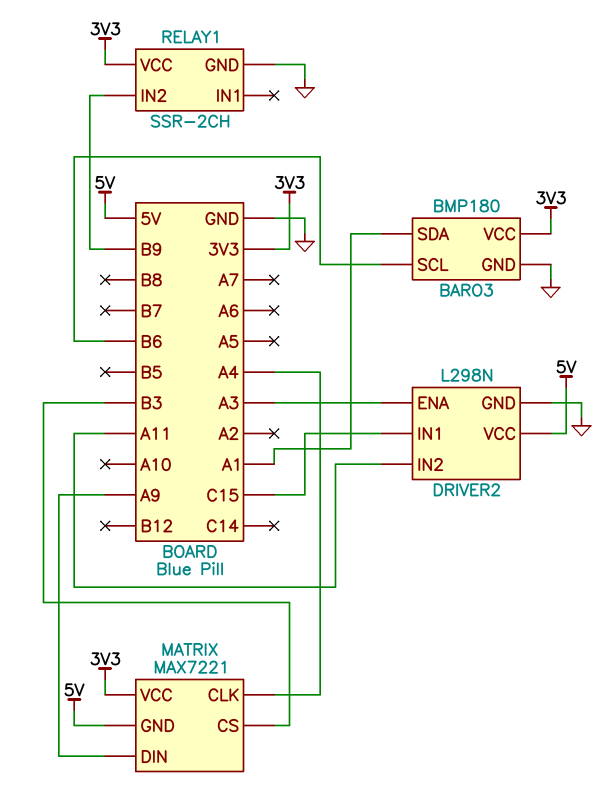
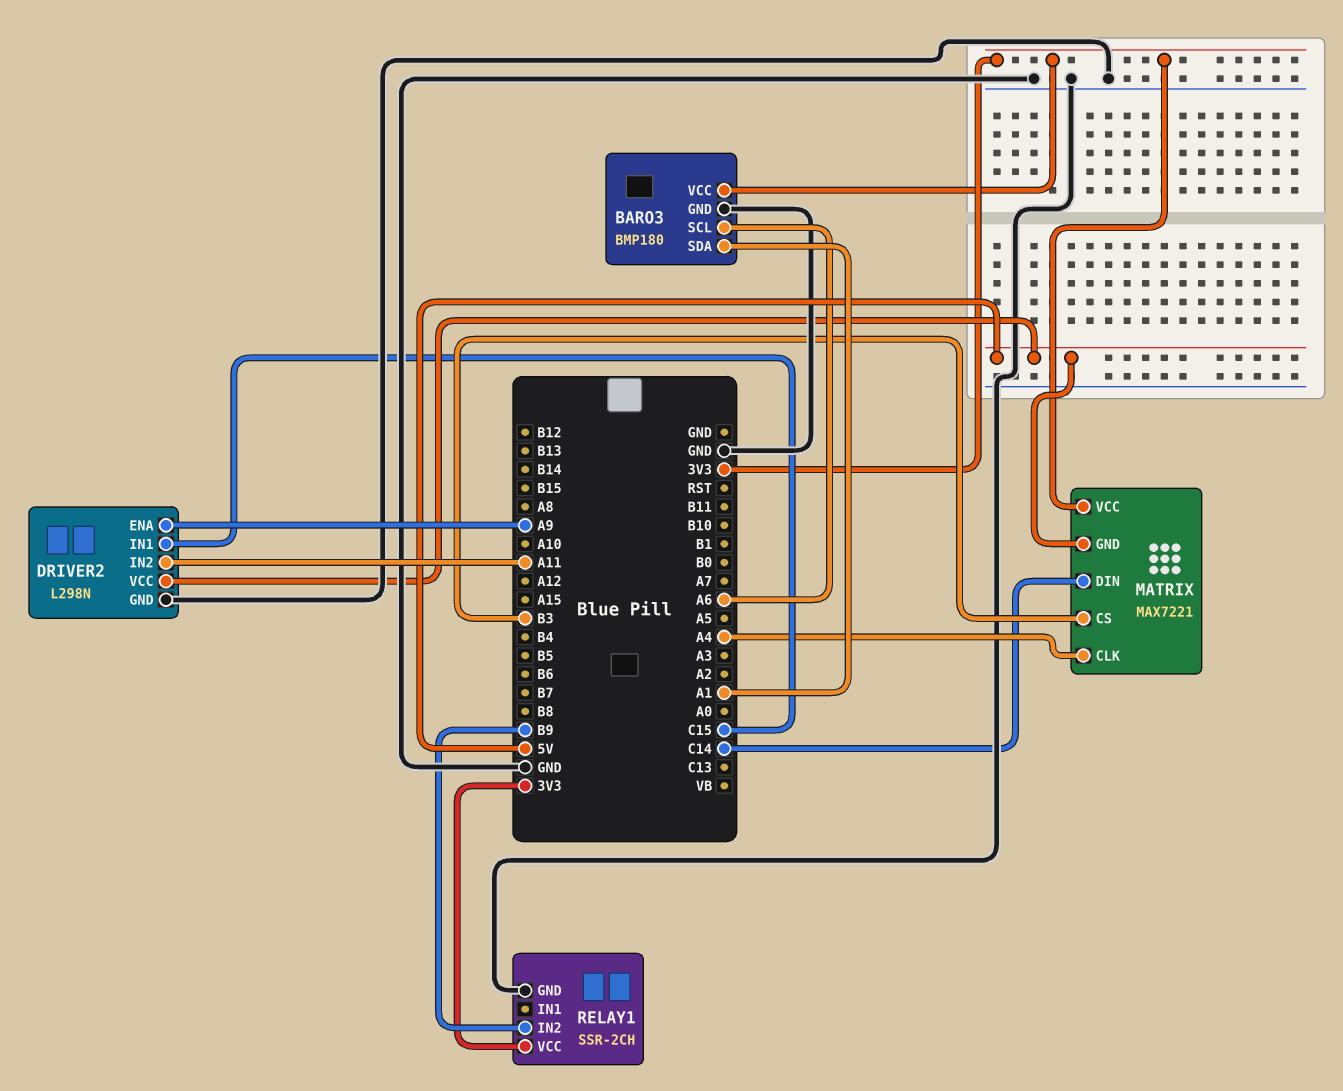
BARO3 pin SCL: B6 -> A6
DRIVER2 pin ENA: A3 -> A9
MATRIX pin DIN: A9 -> C14

